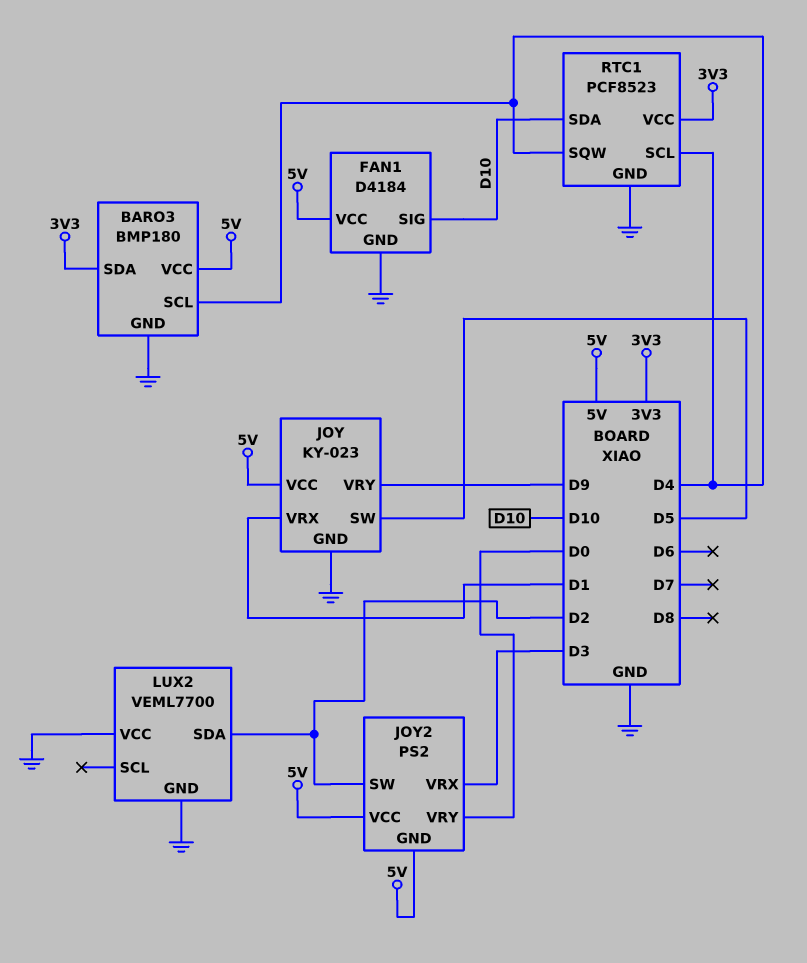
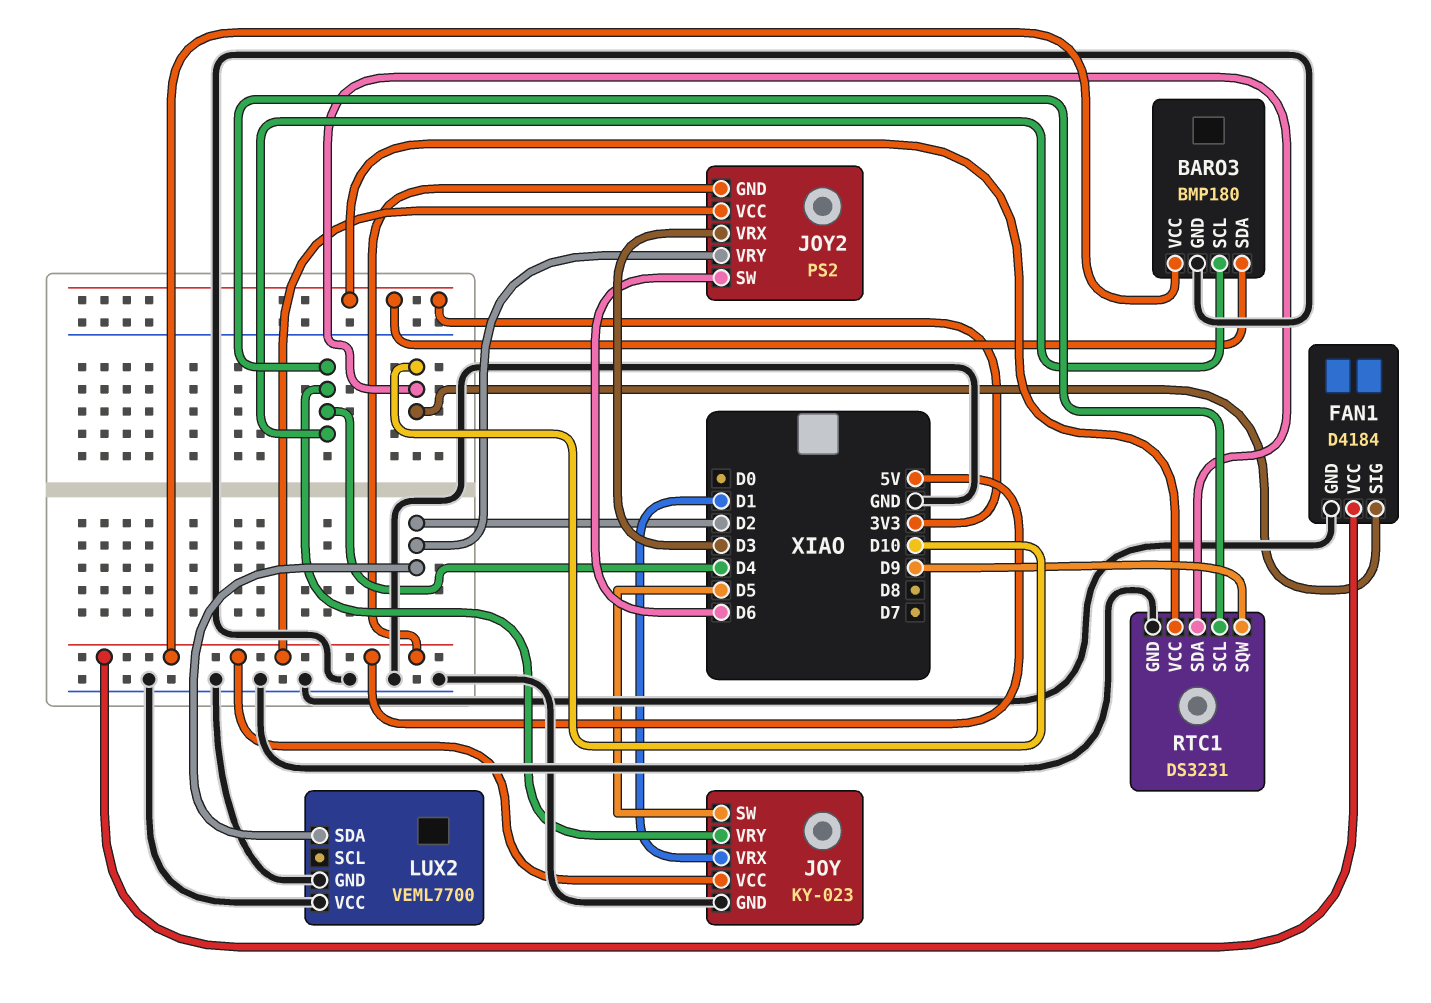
JOY pin VRY: D9 -> D4
JOY2 pin SW: D2 -> D6
JOY2 pin VRY: D0 -> D2
RTC1: PCF8523 -> DS3231
RTC1 pin SQW: D4 -> D9

